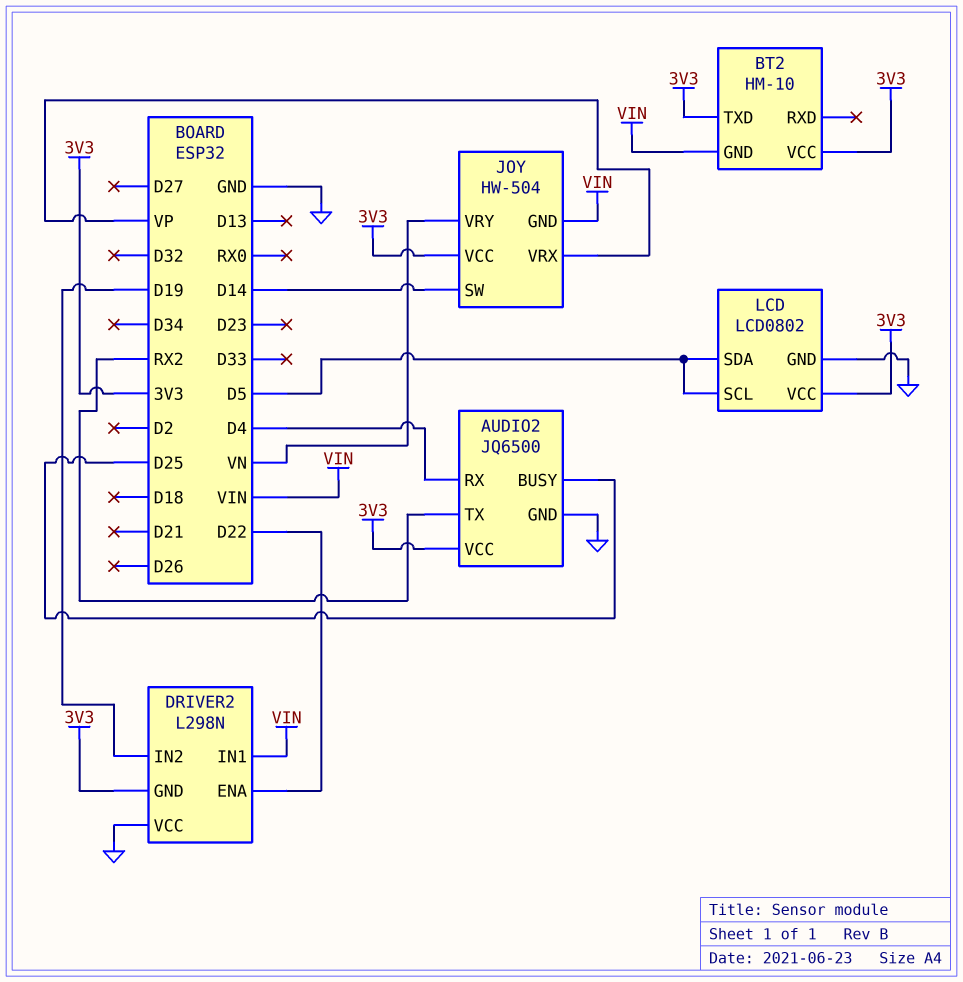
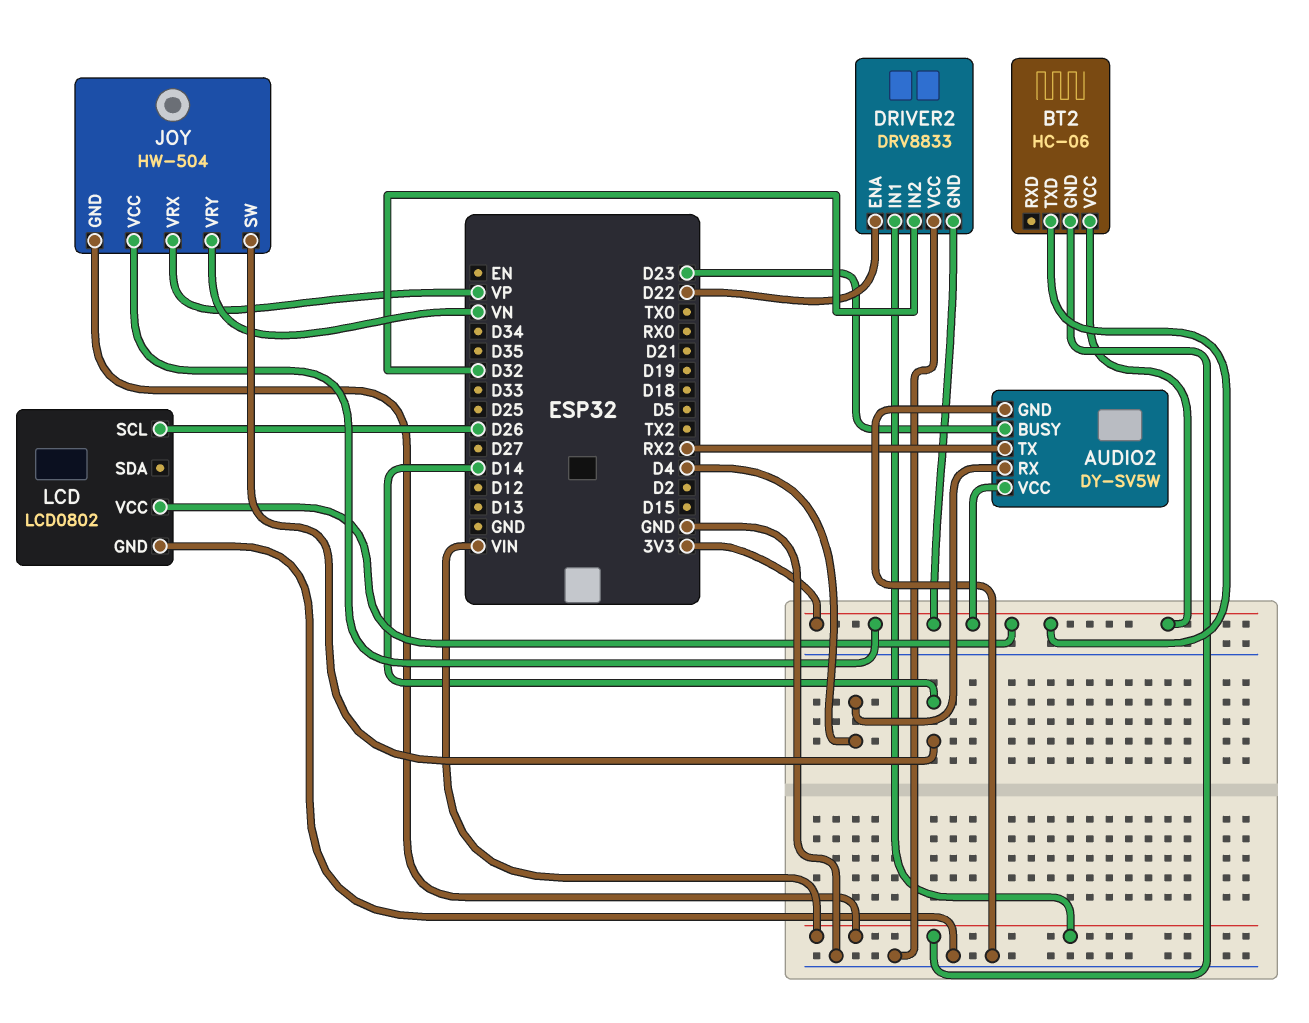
AUDIO2: JQ6500 -> DY-SV5W
AUDIO2 pin BUSY: D25 -> D23
BT2: HM-10 -> HC-06
DRIVER2: L298N -> DRV8833
DRIVER2 pin IN2: D19 -> D32
LCD pin SCL: D5 -> D26
LCD pin SDA: D5 -> none

